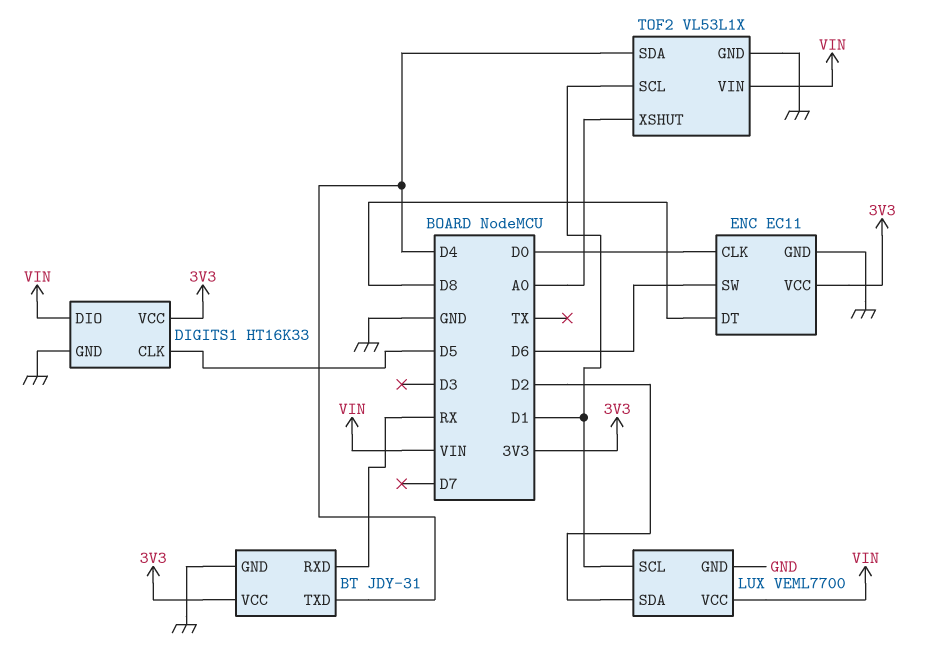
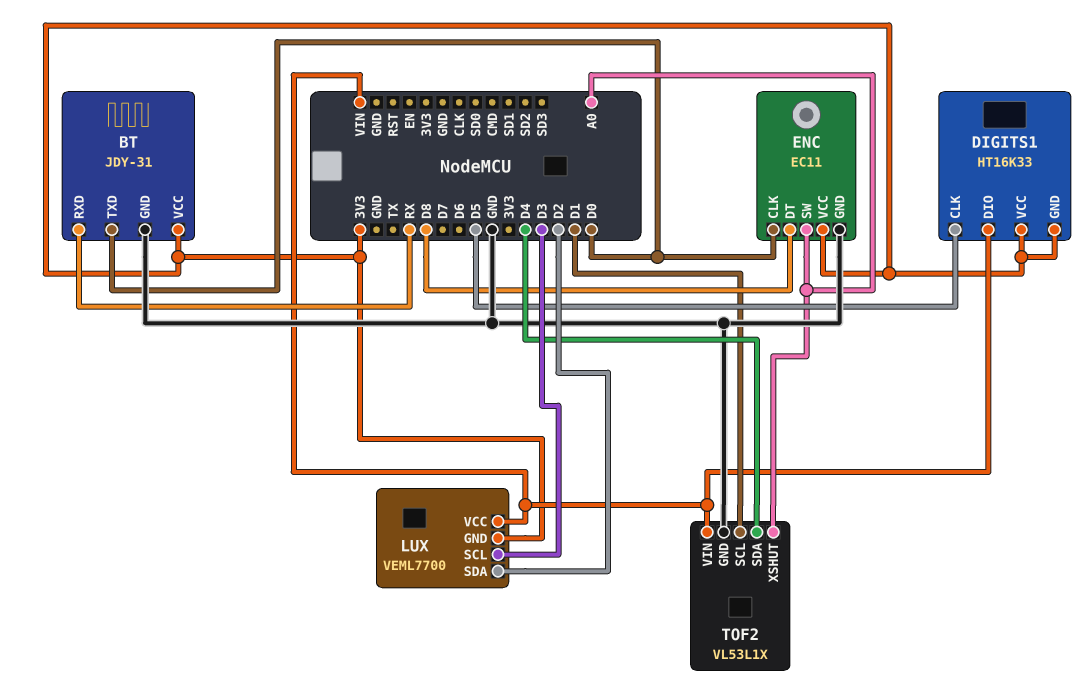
BT pin TXD: D4 -> D0
DIGITS1 pin GND: GND -> 3V3
ENC pin SW: D6 -> A0
LUX pin GND: GND -> 3V3
LUX pin SCL: D1 -> D3

